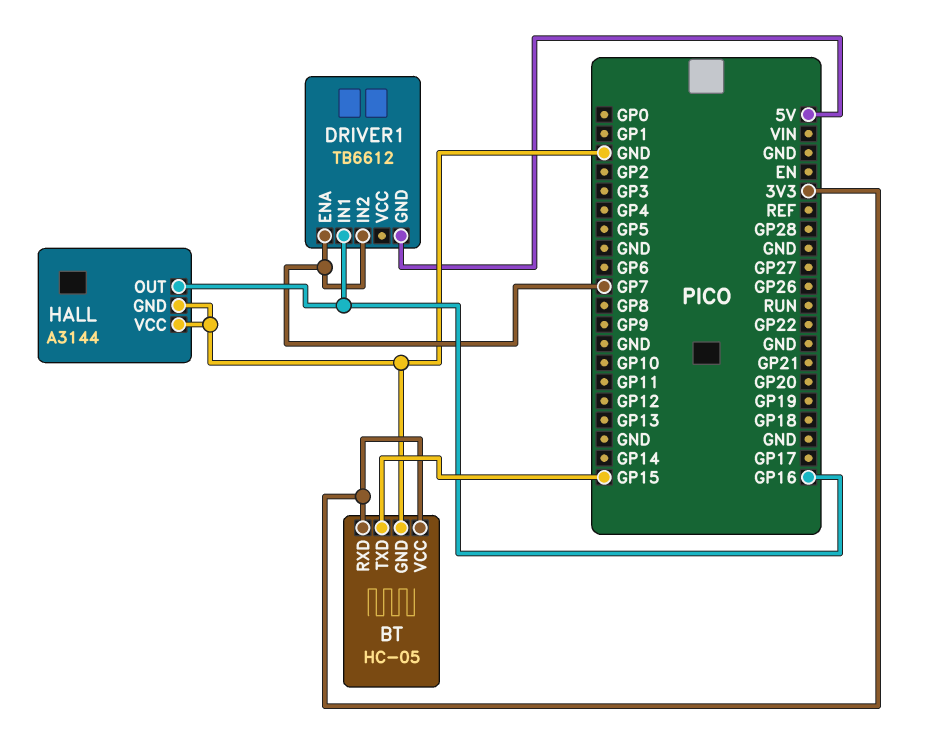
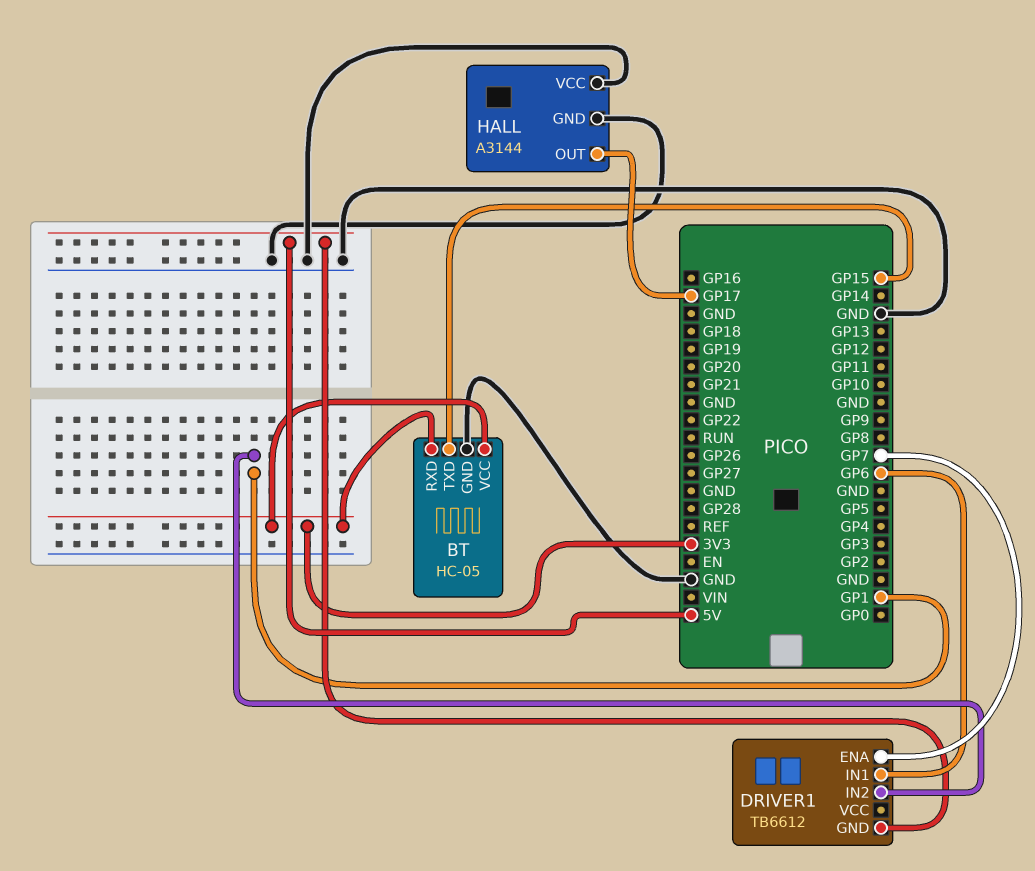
DRIVER1 pin IN1: GP16 -> GP6
DRIVER1 pin IN2: GP7 -> GP1
HALL pin OUT: GP16 -> GP17

